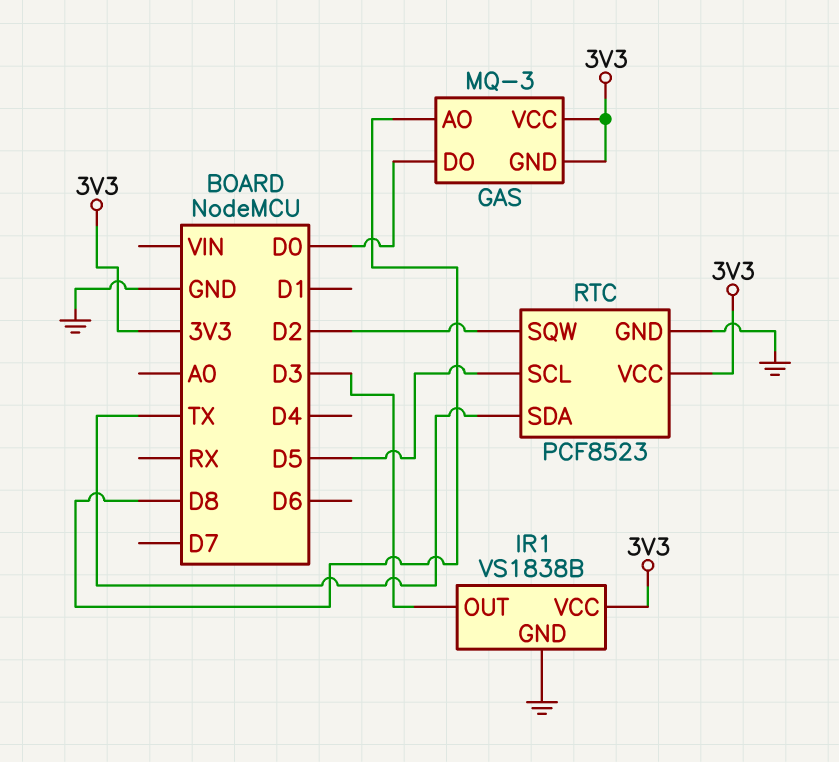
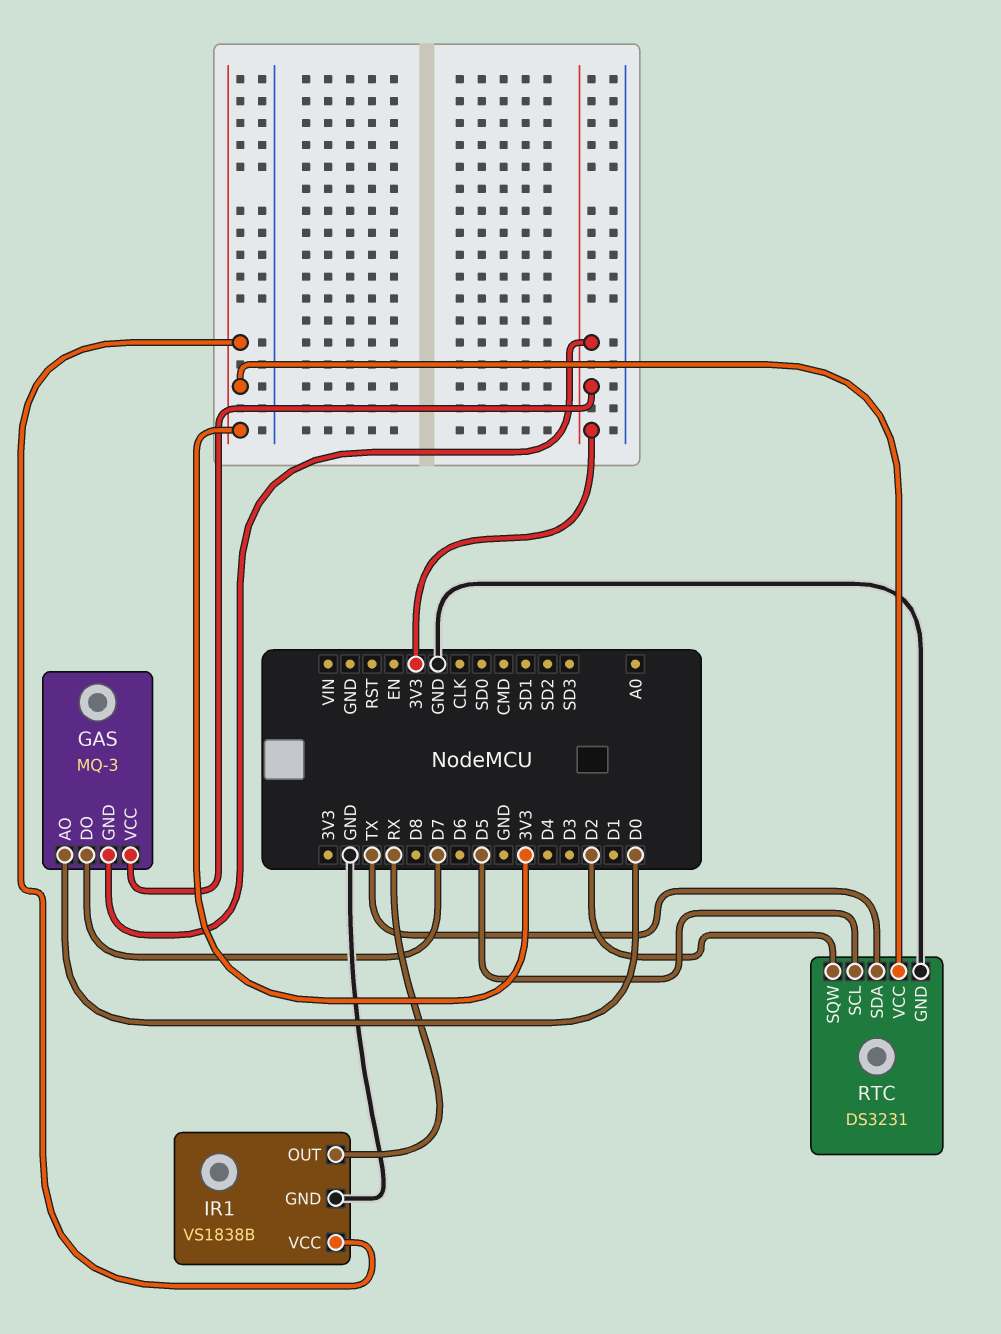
GAS pin AO: D8 -> D0
GAS pin DO: D0 -> D7
IR1 pin OUT: D3 -> RX
RTC: PCF8523 -> DS3231

